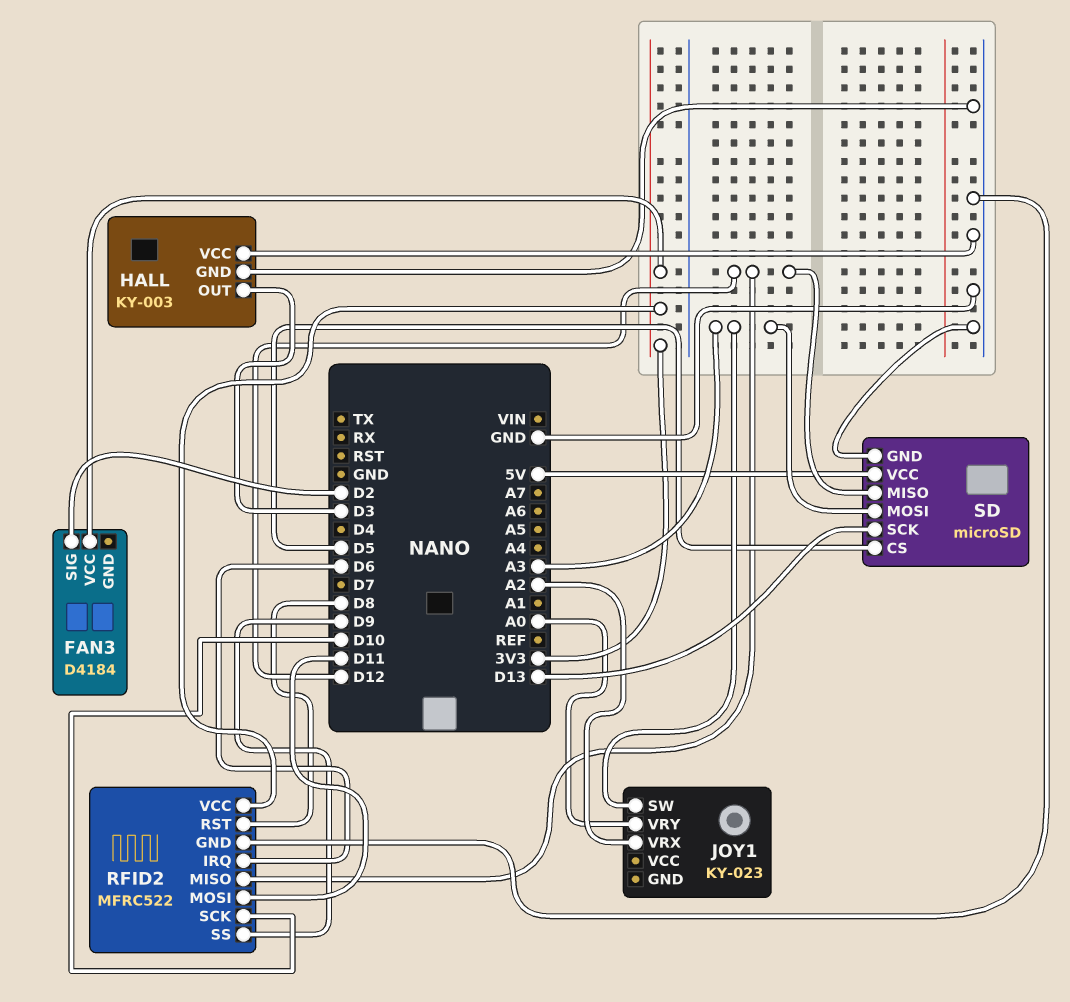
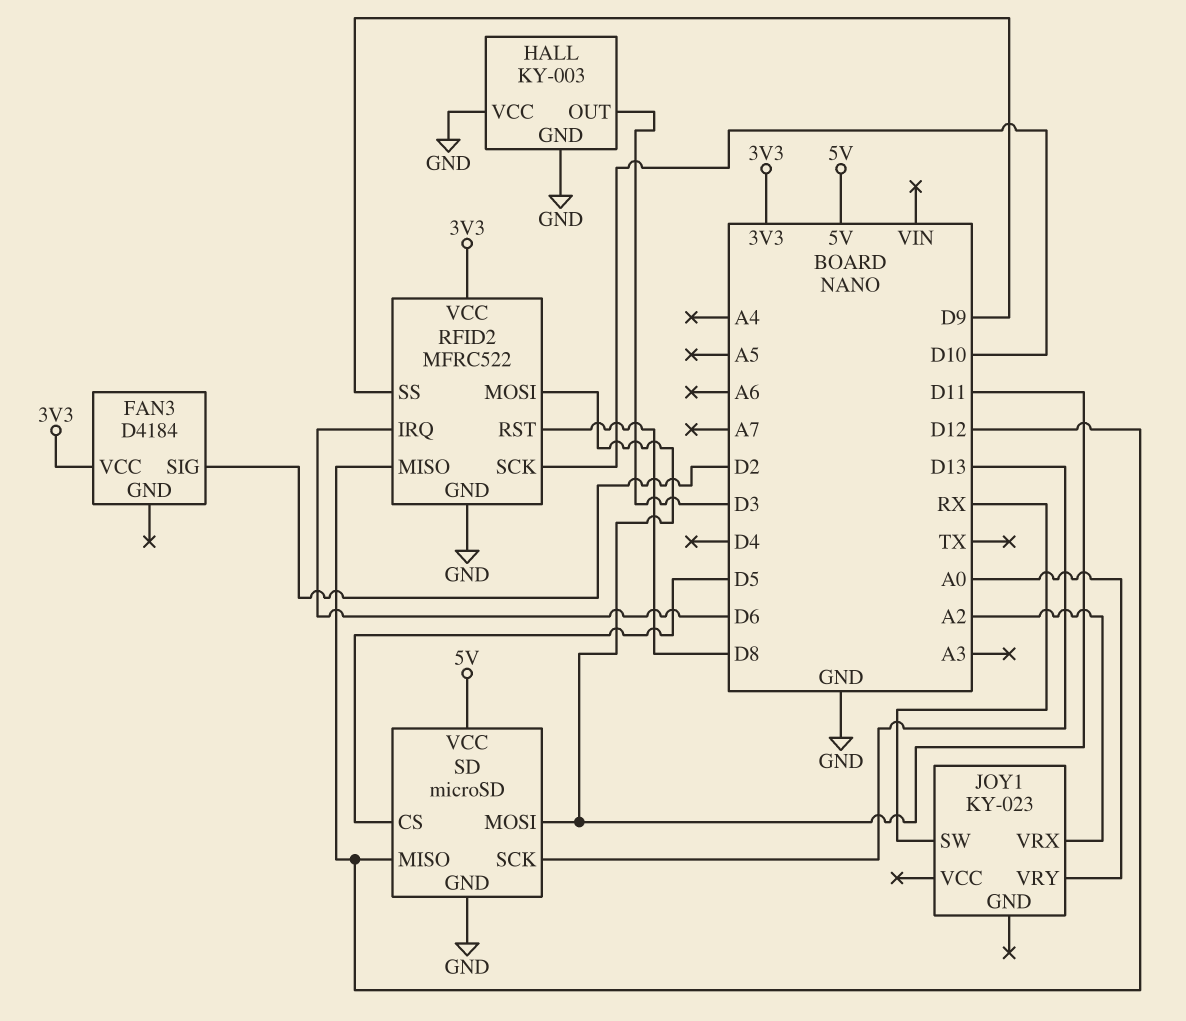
JOY1 pin SW: A3 -> RX
SD pin MOSI: A3 -> D11

